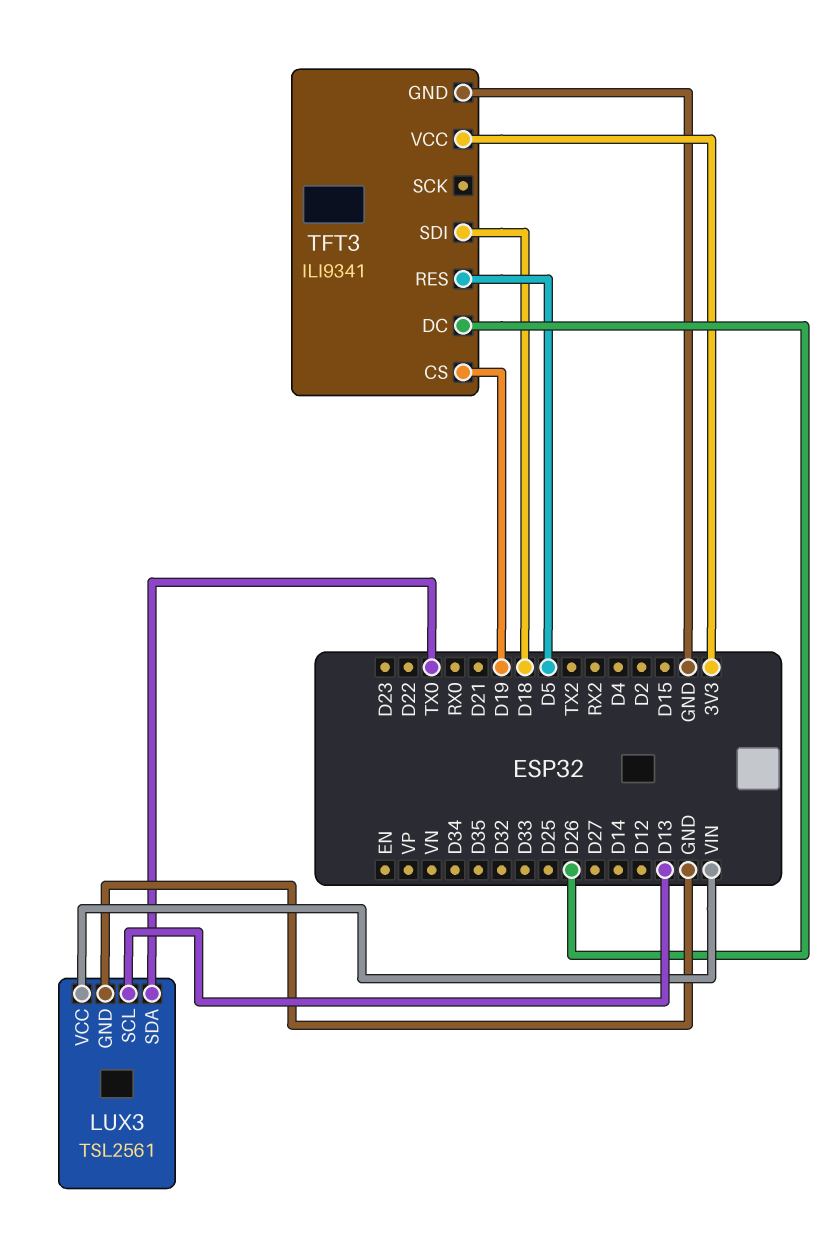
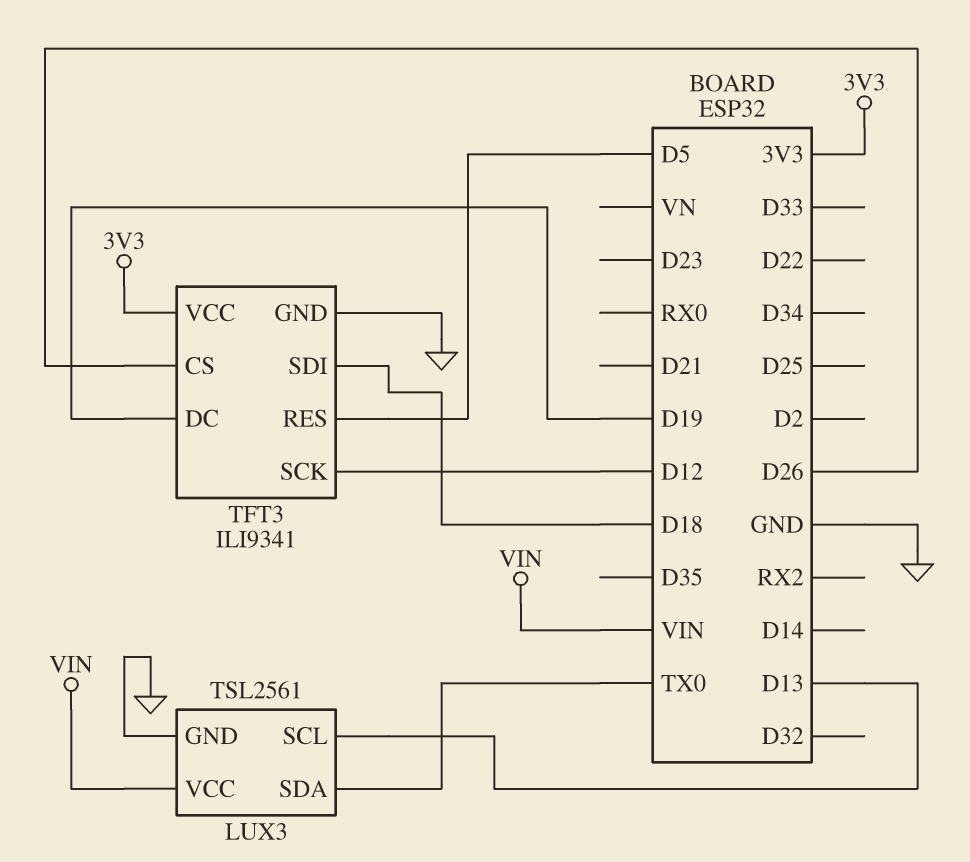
TFT3 pin CS: D19 -> D26
TFT3 pin DC: D26 -> D19
TFT3 pin SCK: none -> D12

